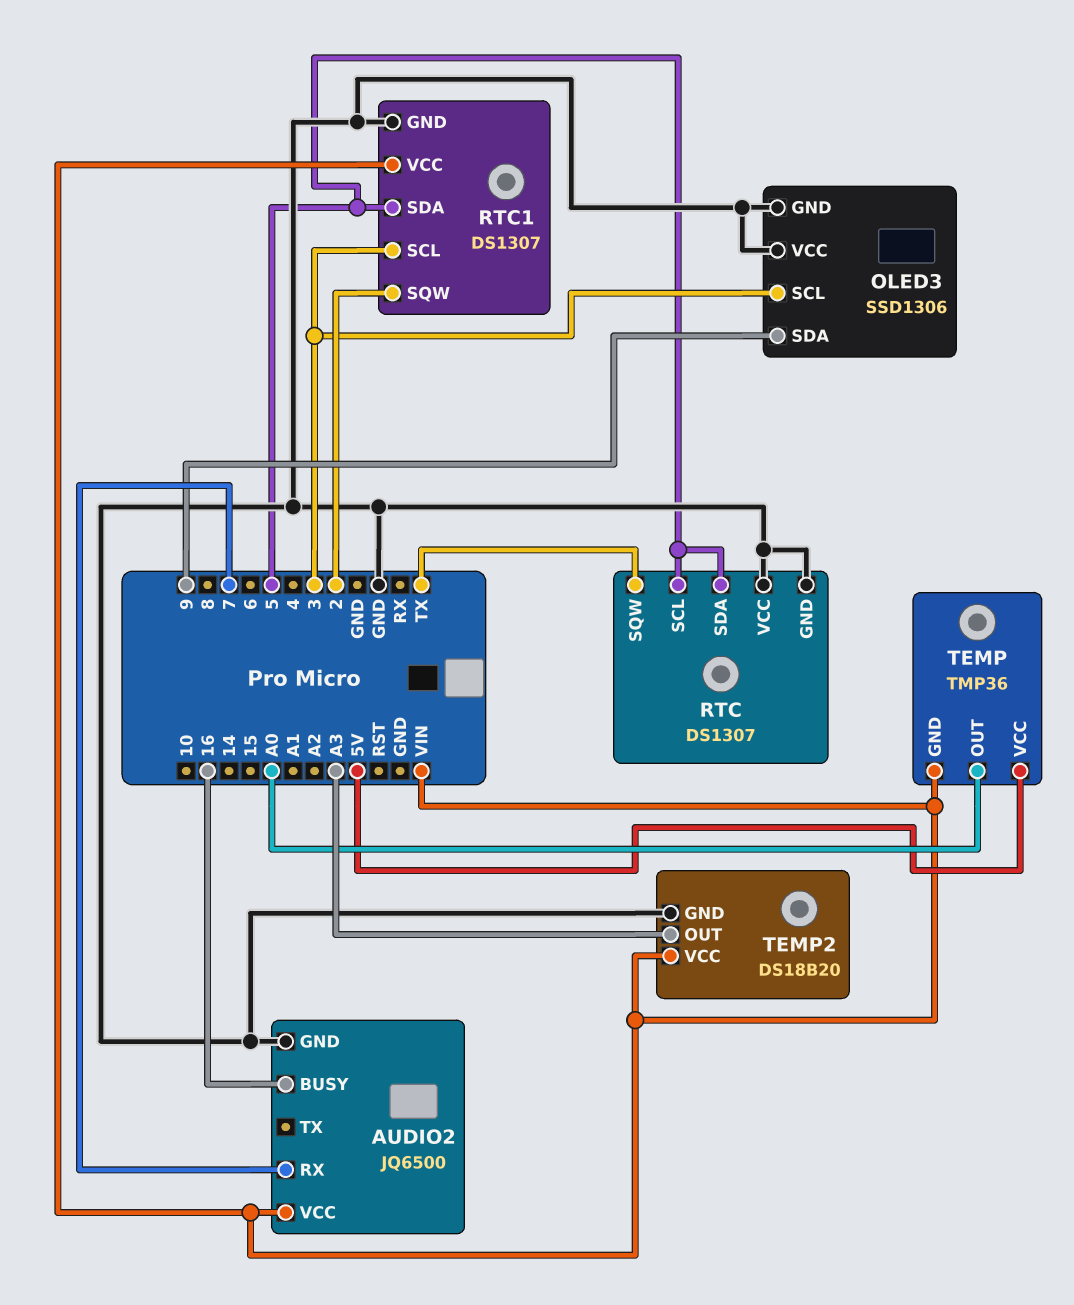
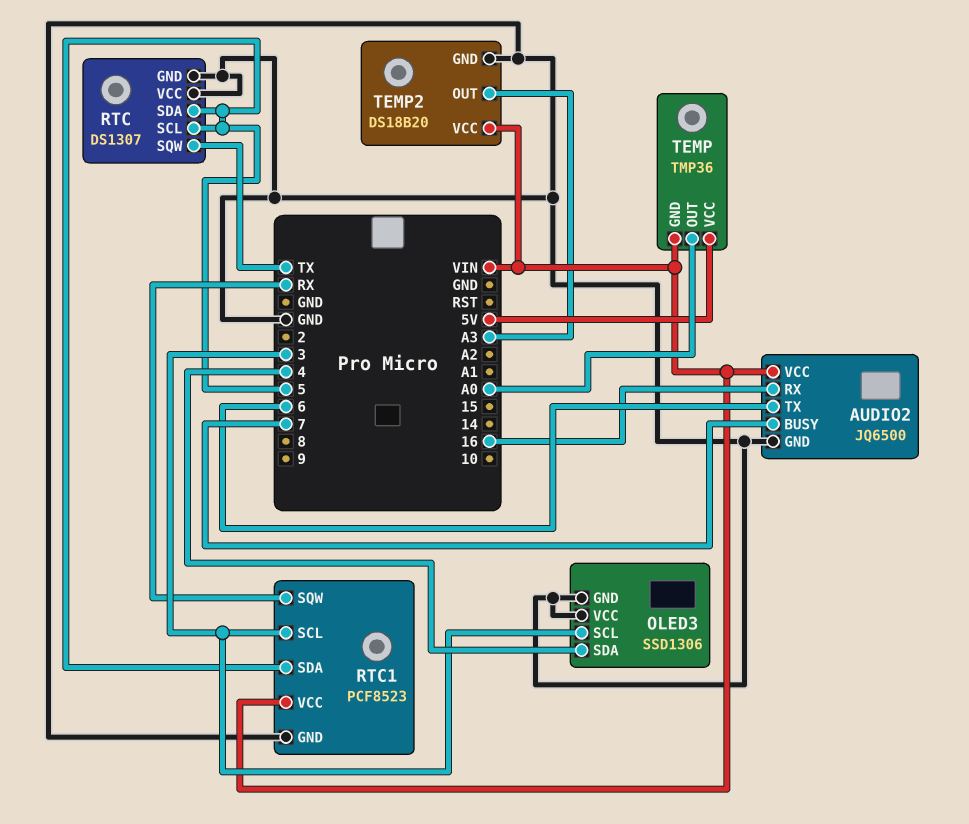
AUDIO2 pin BUSY: 16 -> 7
AUDIO2 pin RX: 7 -> 16
AUDIO2 pin TX: none -> 6
OLED3 pin SDA: 9 -> 4
RTC1: DS1307 -> PCF8523
RTC1 pin SQW: 2 -> RX

